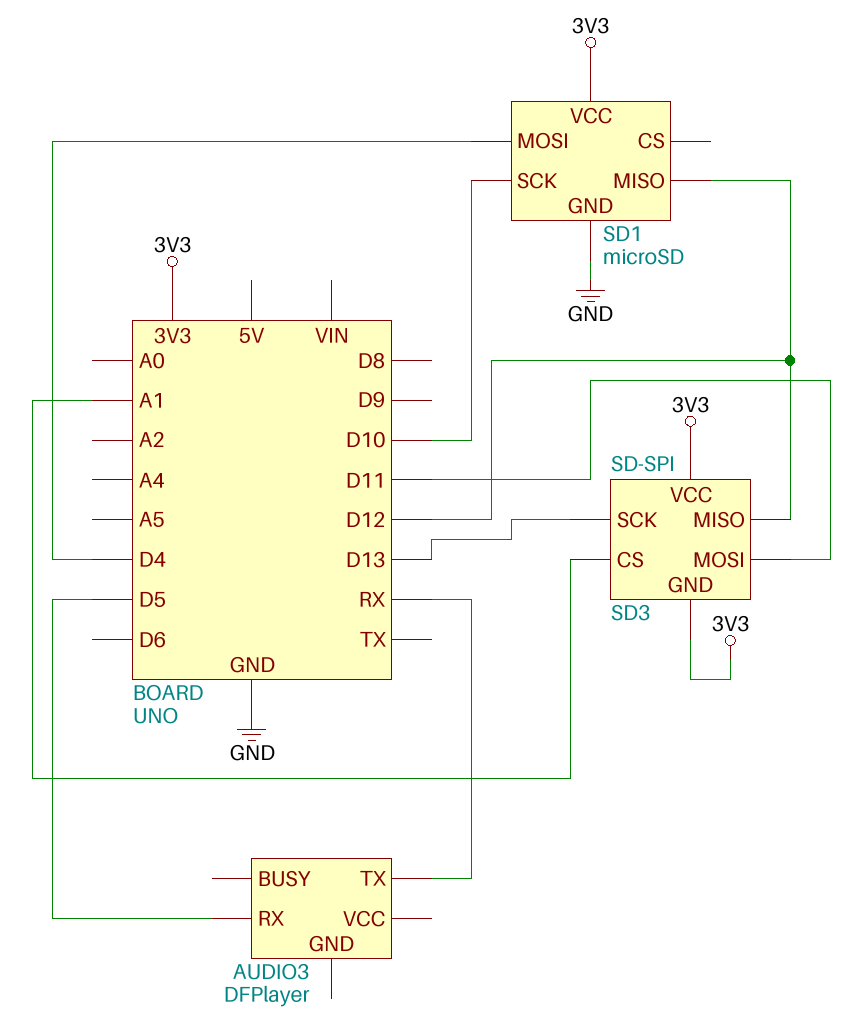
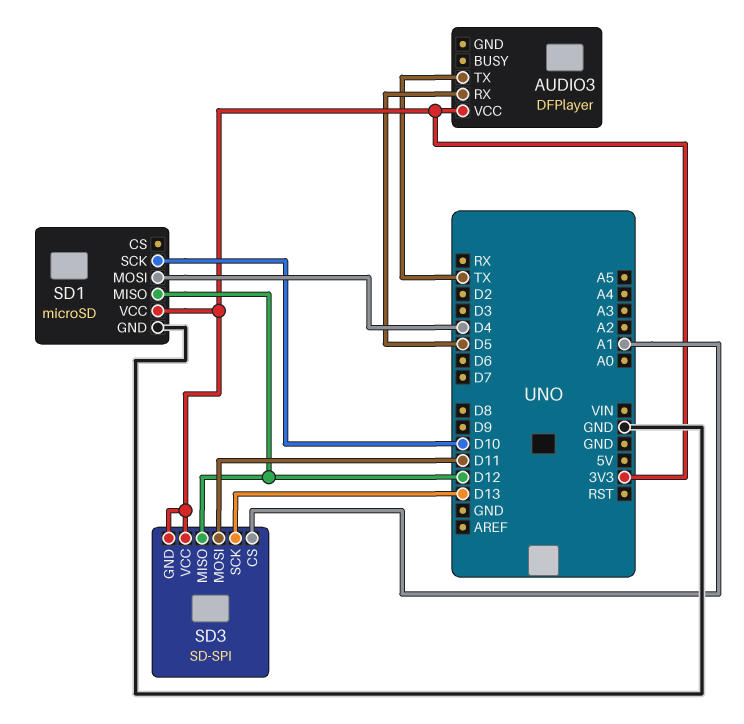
AUDIO3 pin TX: RX -> TX
AUDIO3 pin VCC: none -> 3V3

